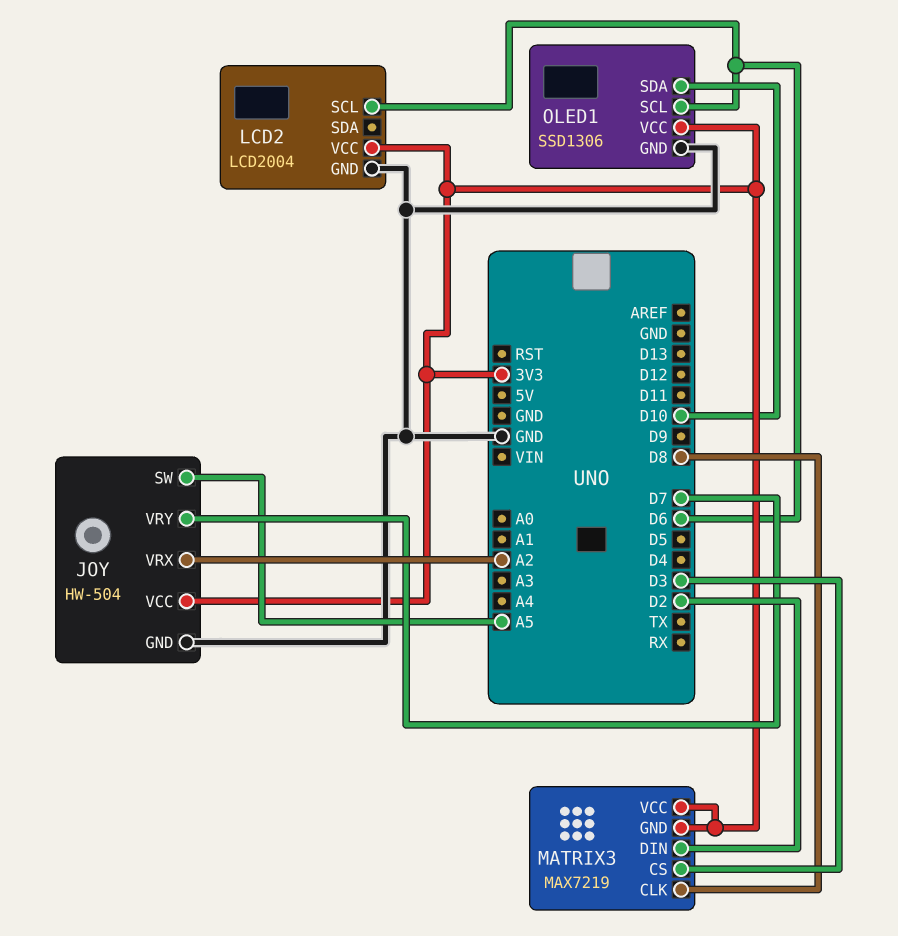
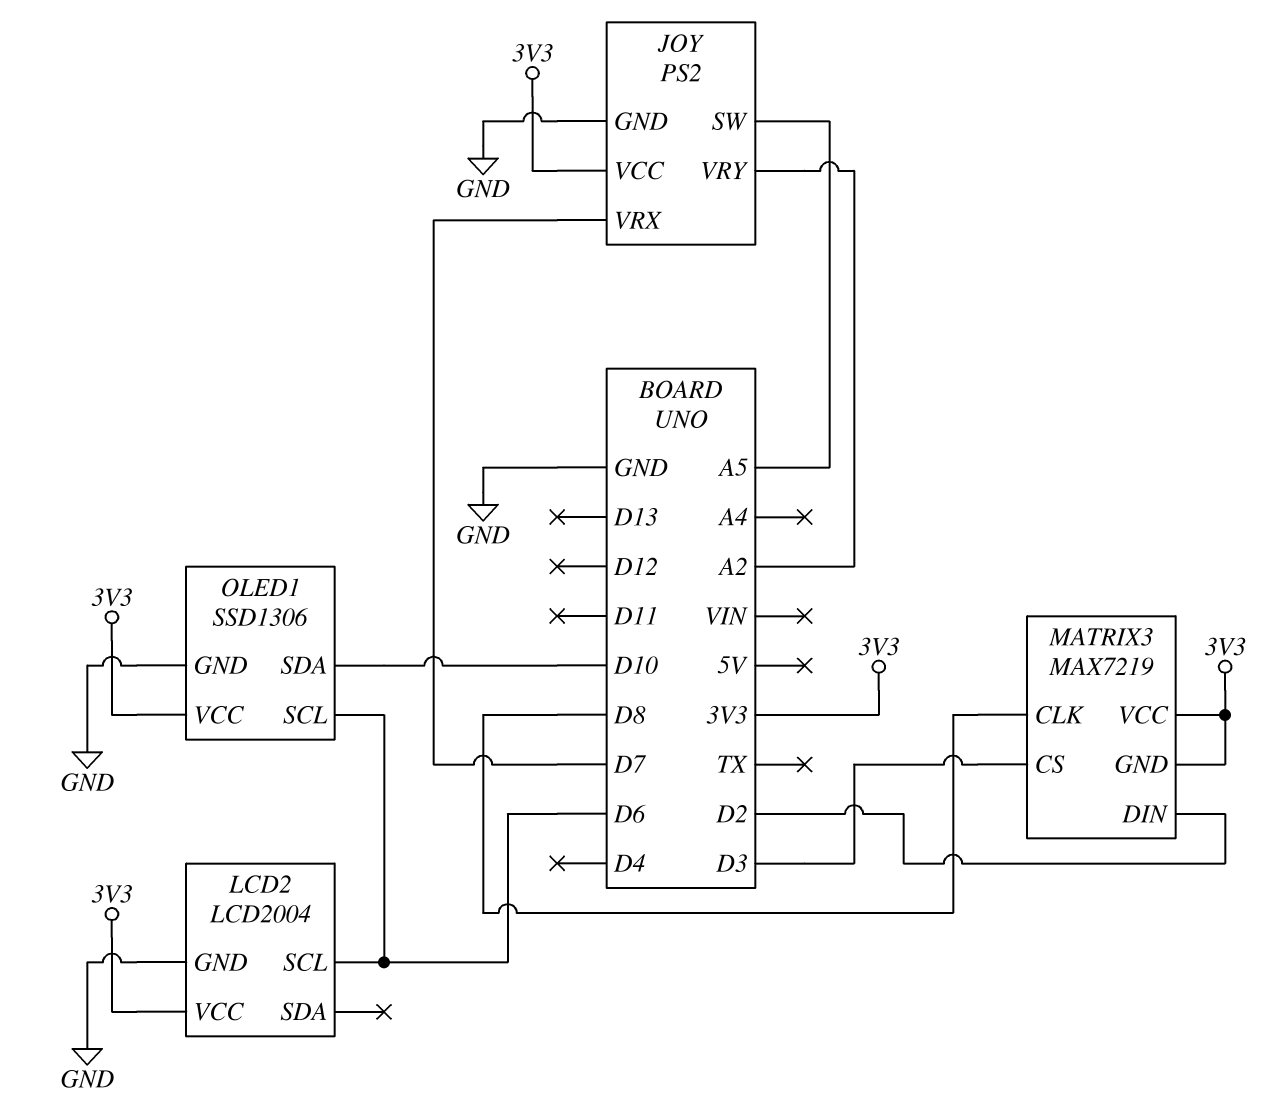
JOY: HW-504 -> PS2
JOY pin VRX: A2 -> D7
JOY pin VRY: D7 -> A2

